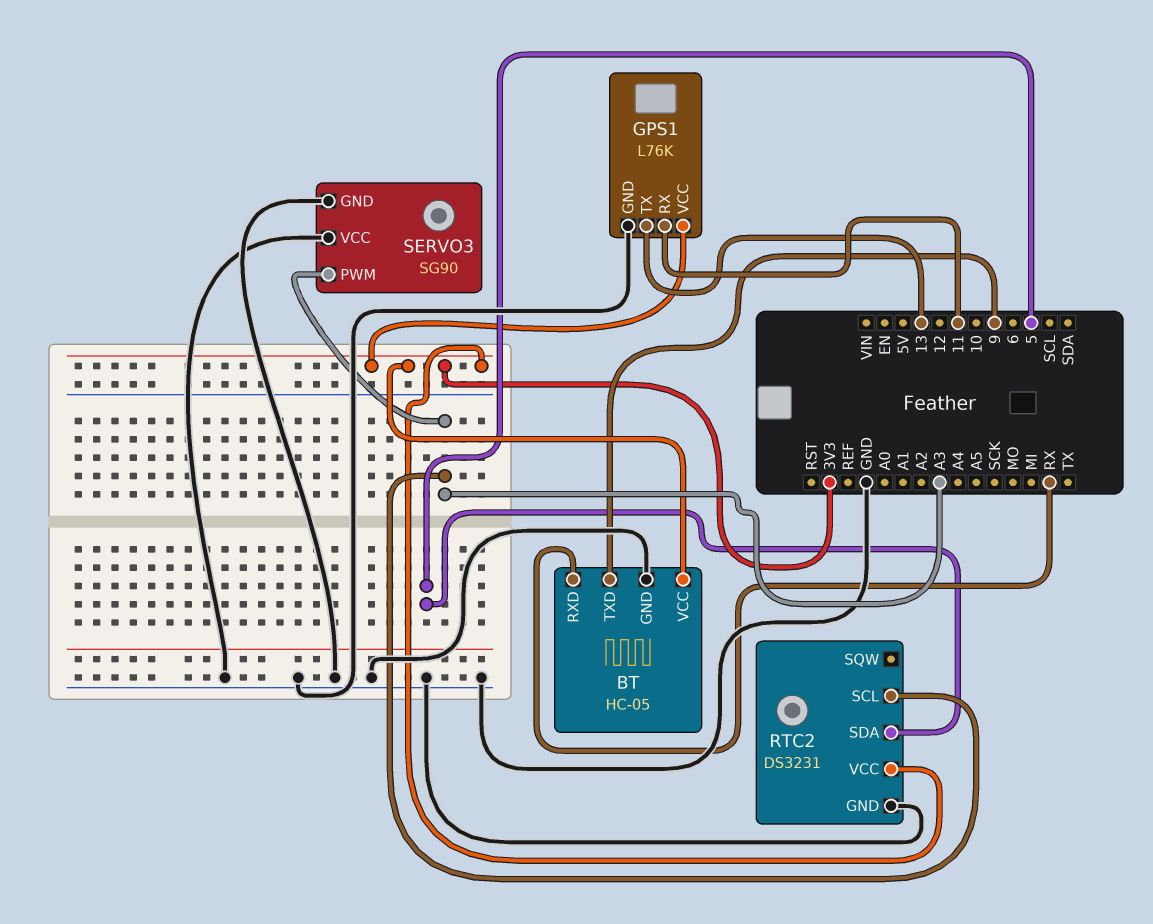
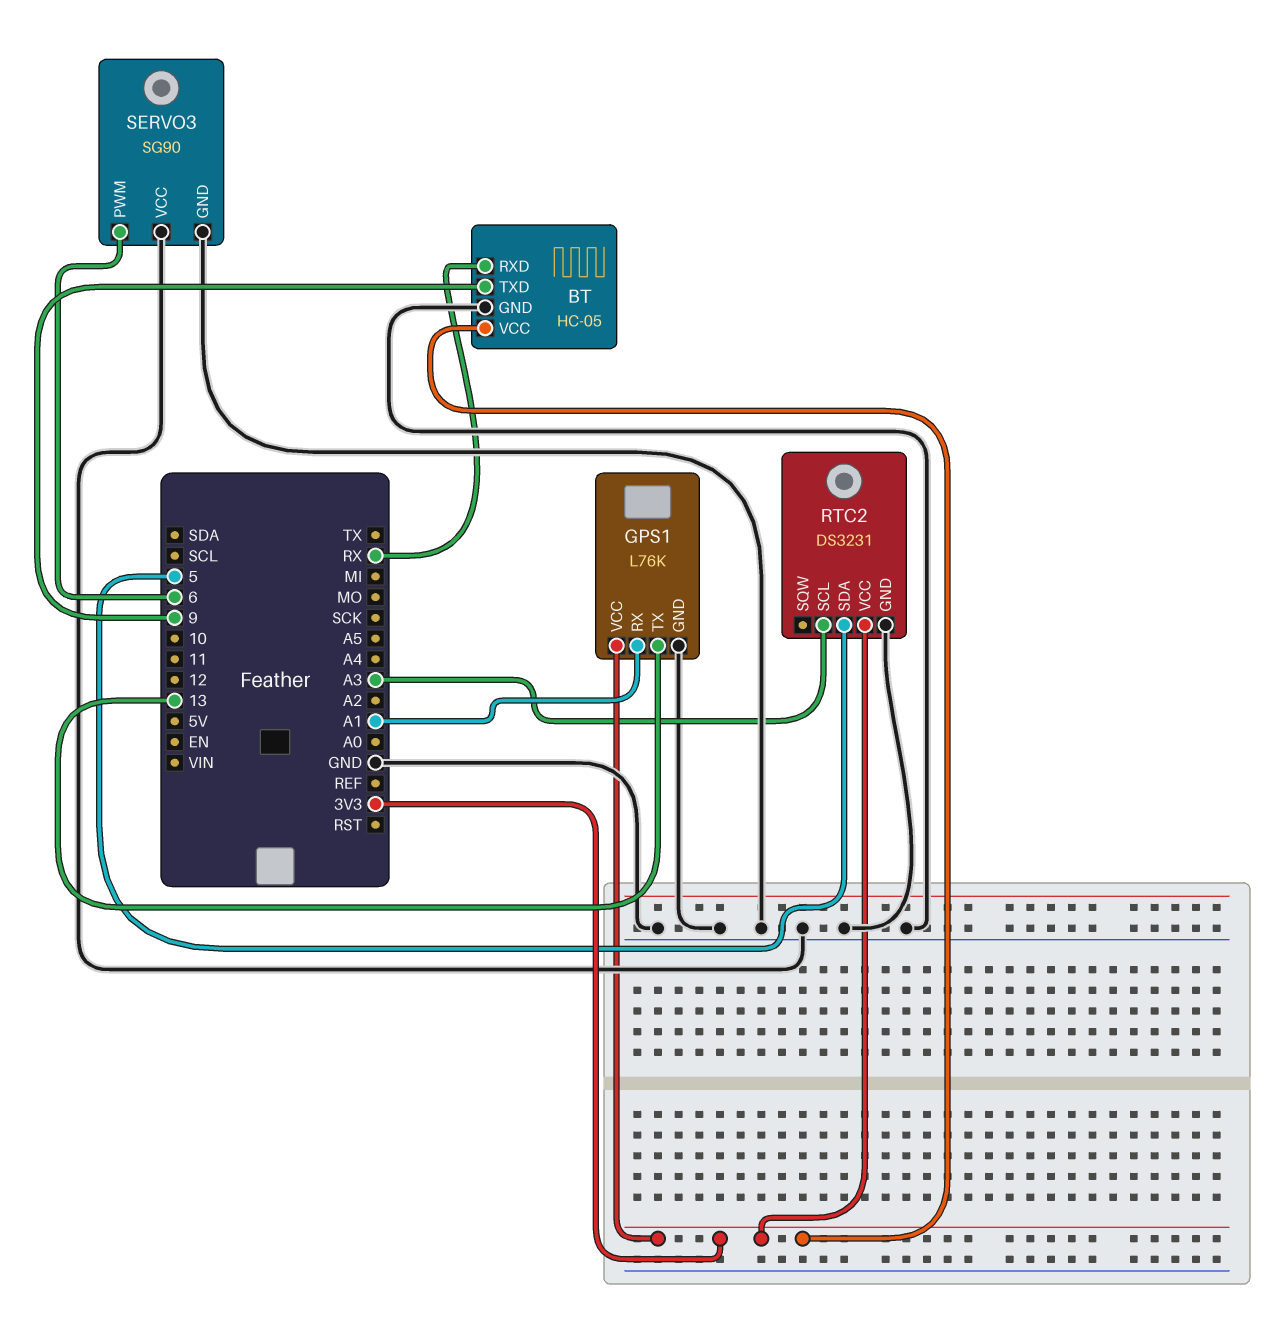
GPS1 pin RX: 11 -> A1
SERVO3 pin PWM: A3 -> 6

